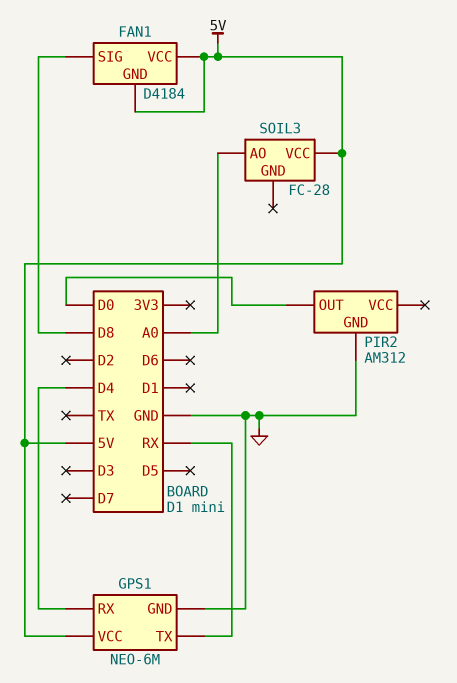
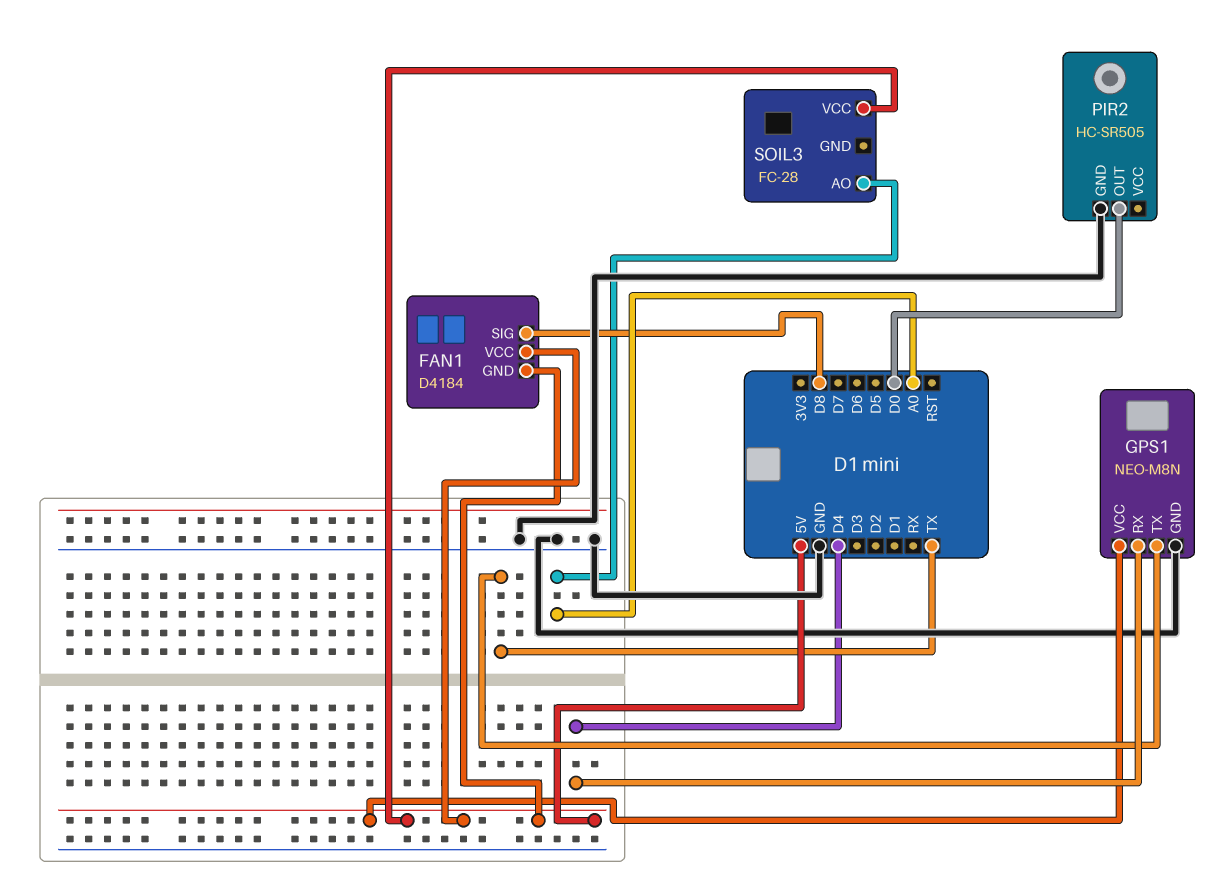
GPS1: NEO-6M -> NEO-M8N
GPS1 pin TX: RX -> TX
PIR2: AM312 -> HC-SR505

